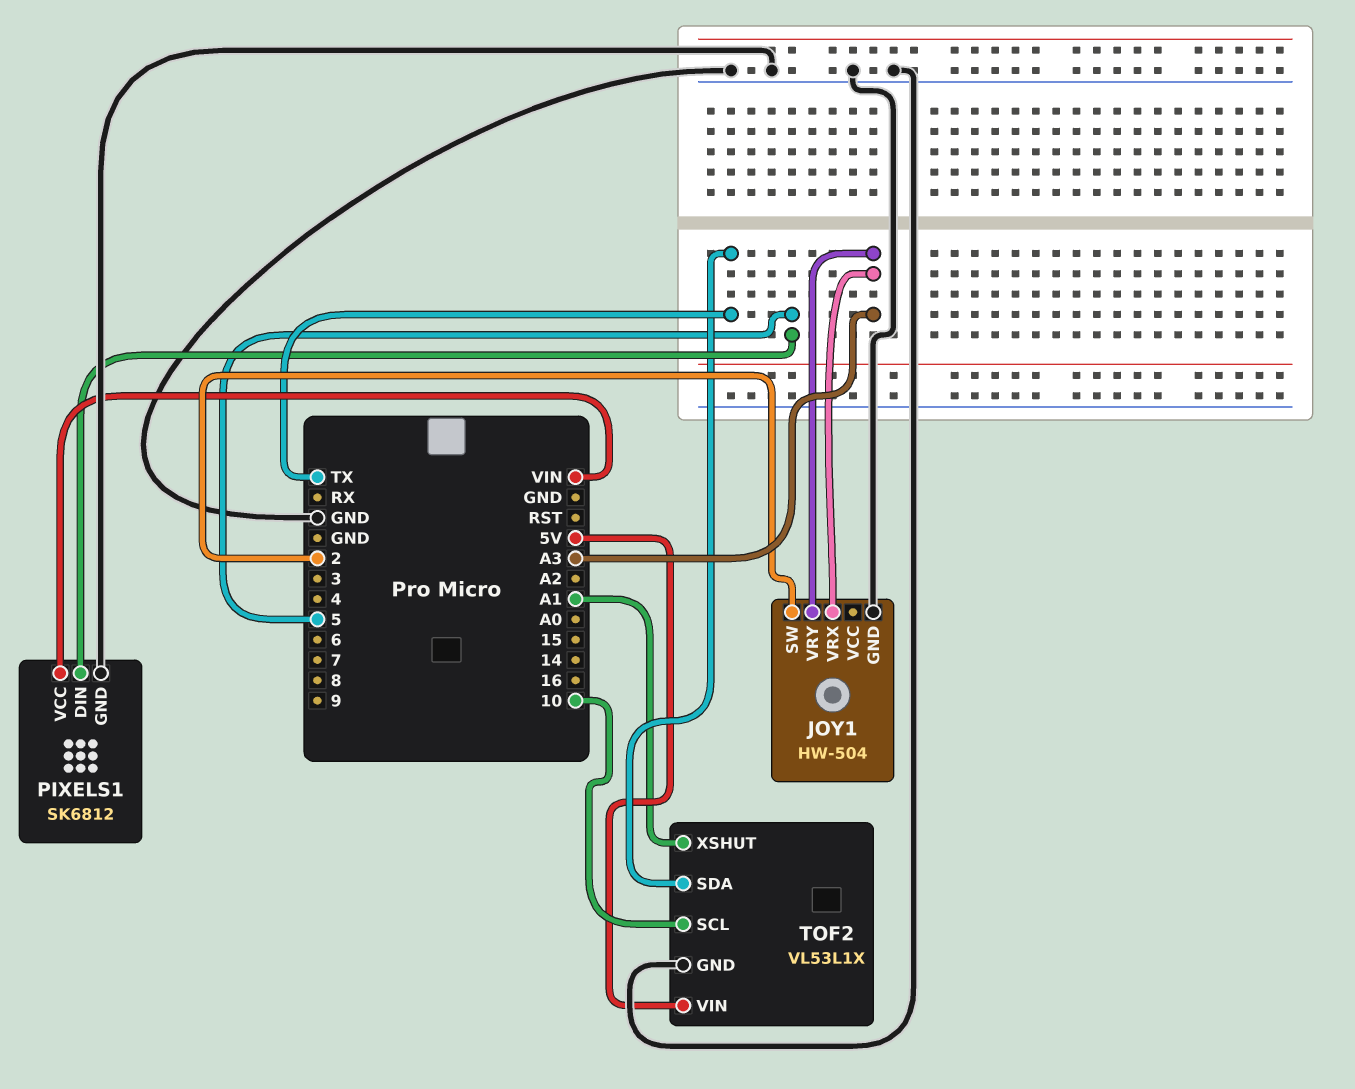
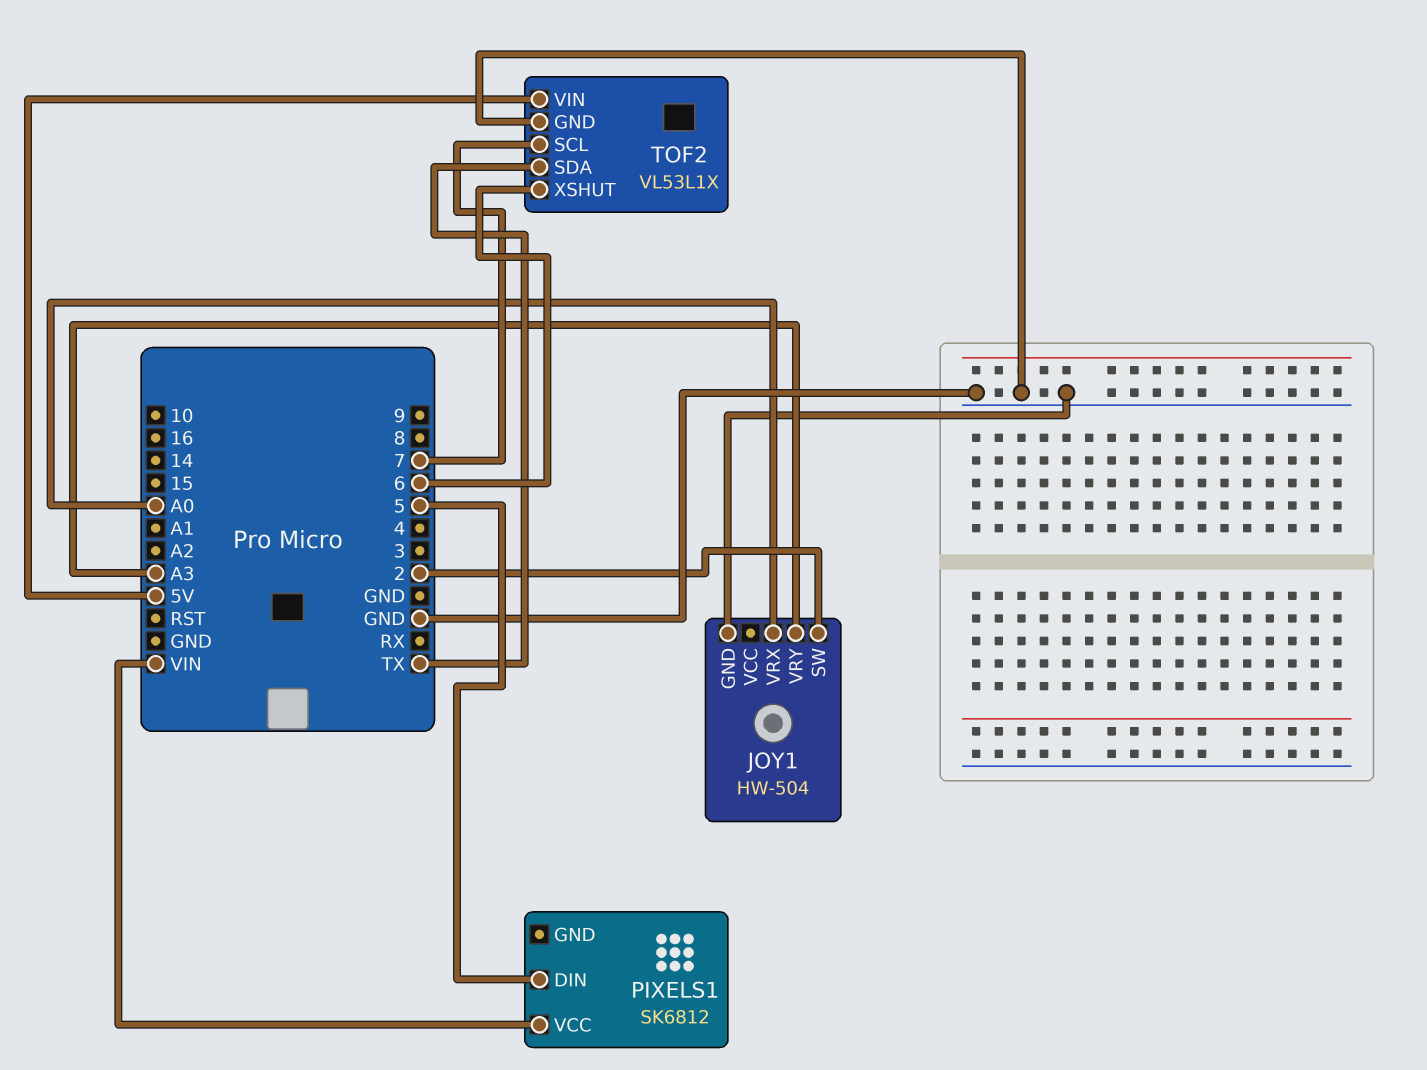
JOY1 pin VRX: A3 -> A0
PIXELS1 pin GND: GND -> none
TOF2 pin SCL: 10 -> 7
TOF2 pin XSHUT: A1 -> 6

